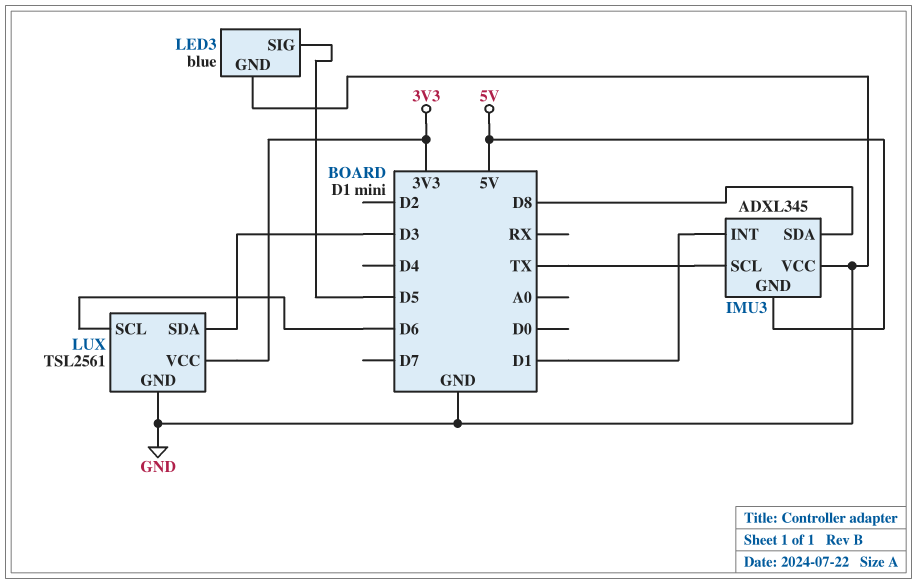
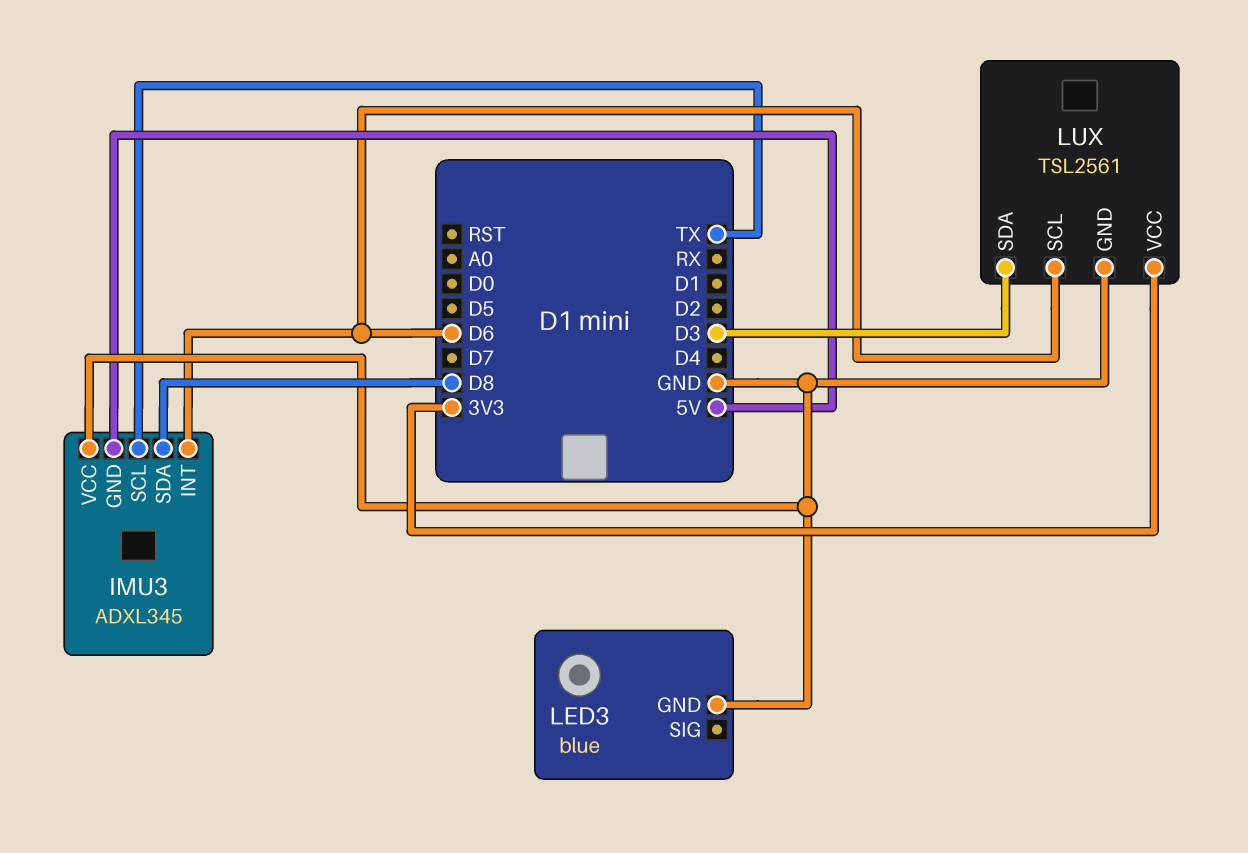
IMU3 pin INT: D1 -> D6
LED3 pin SIG: D5 -> none

